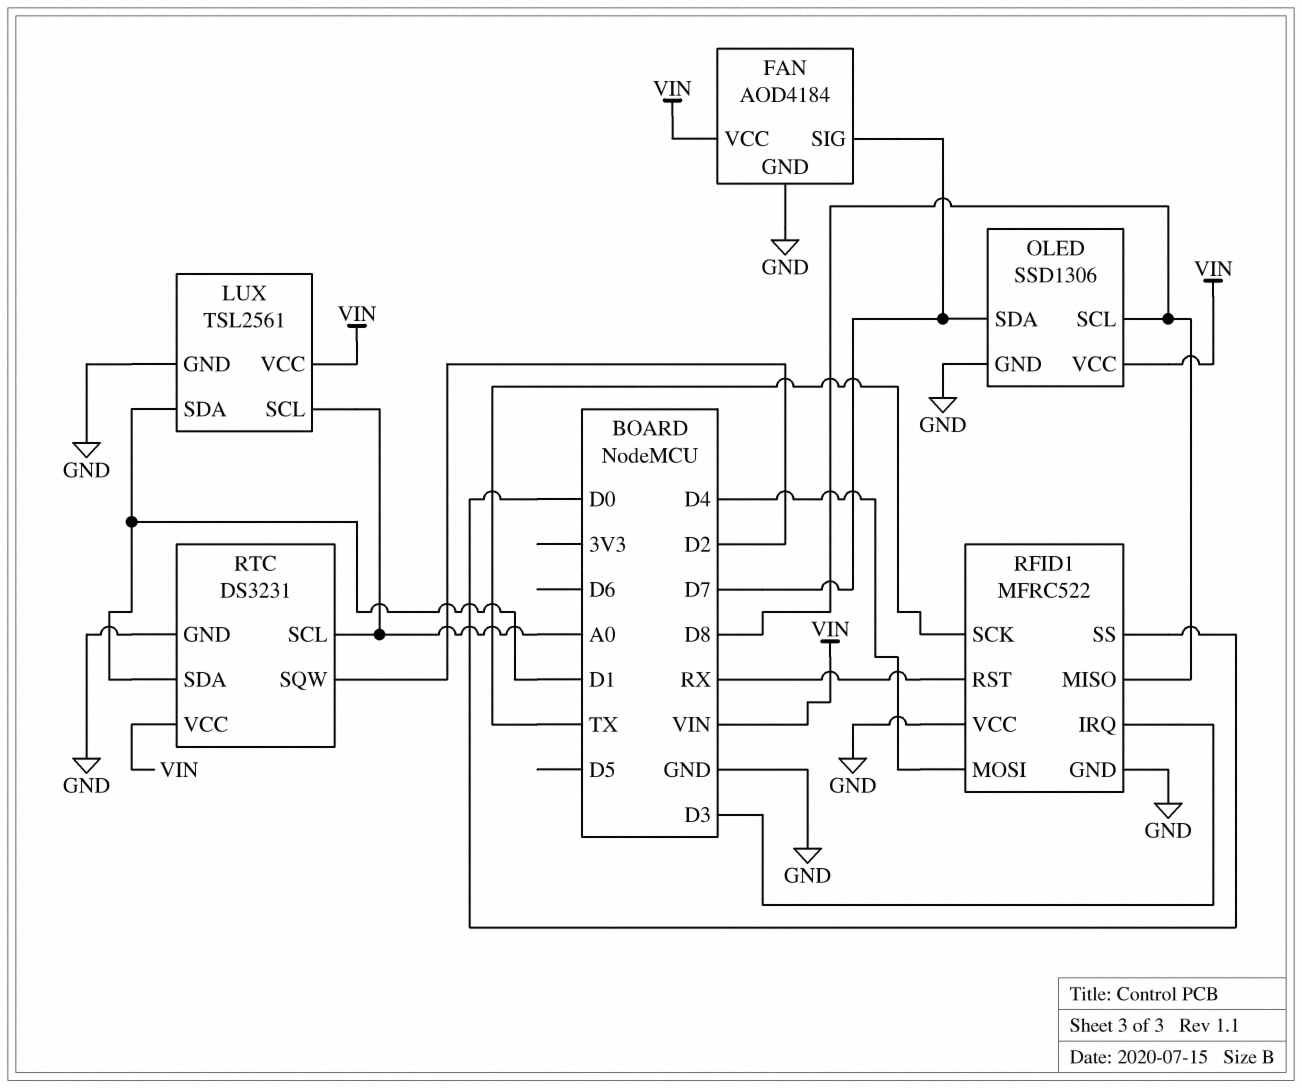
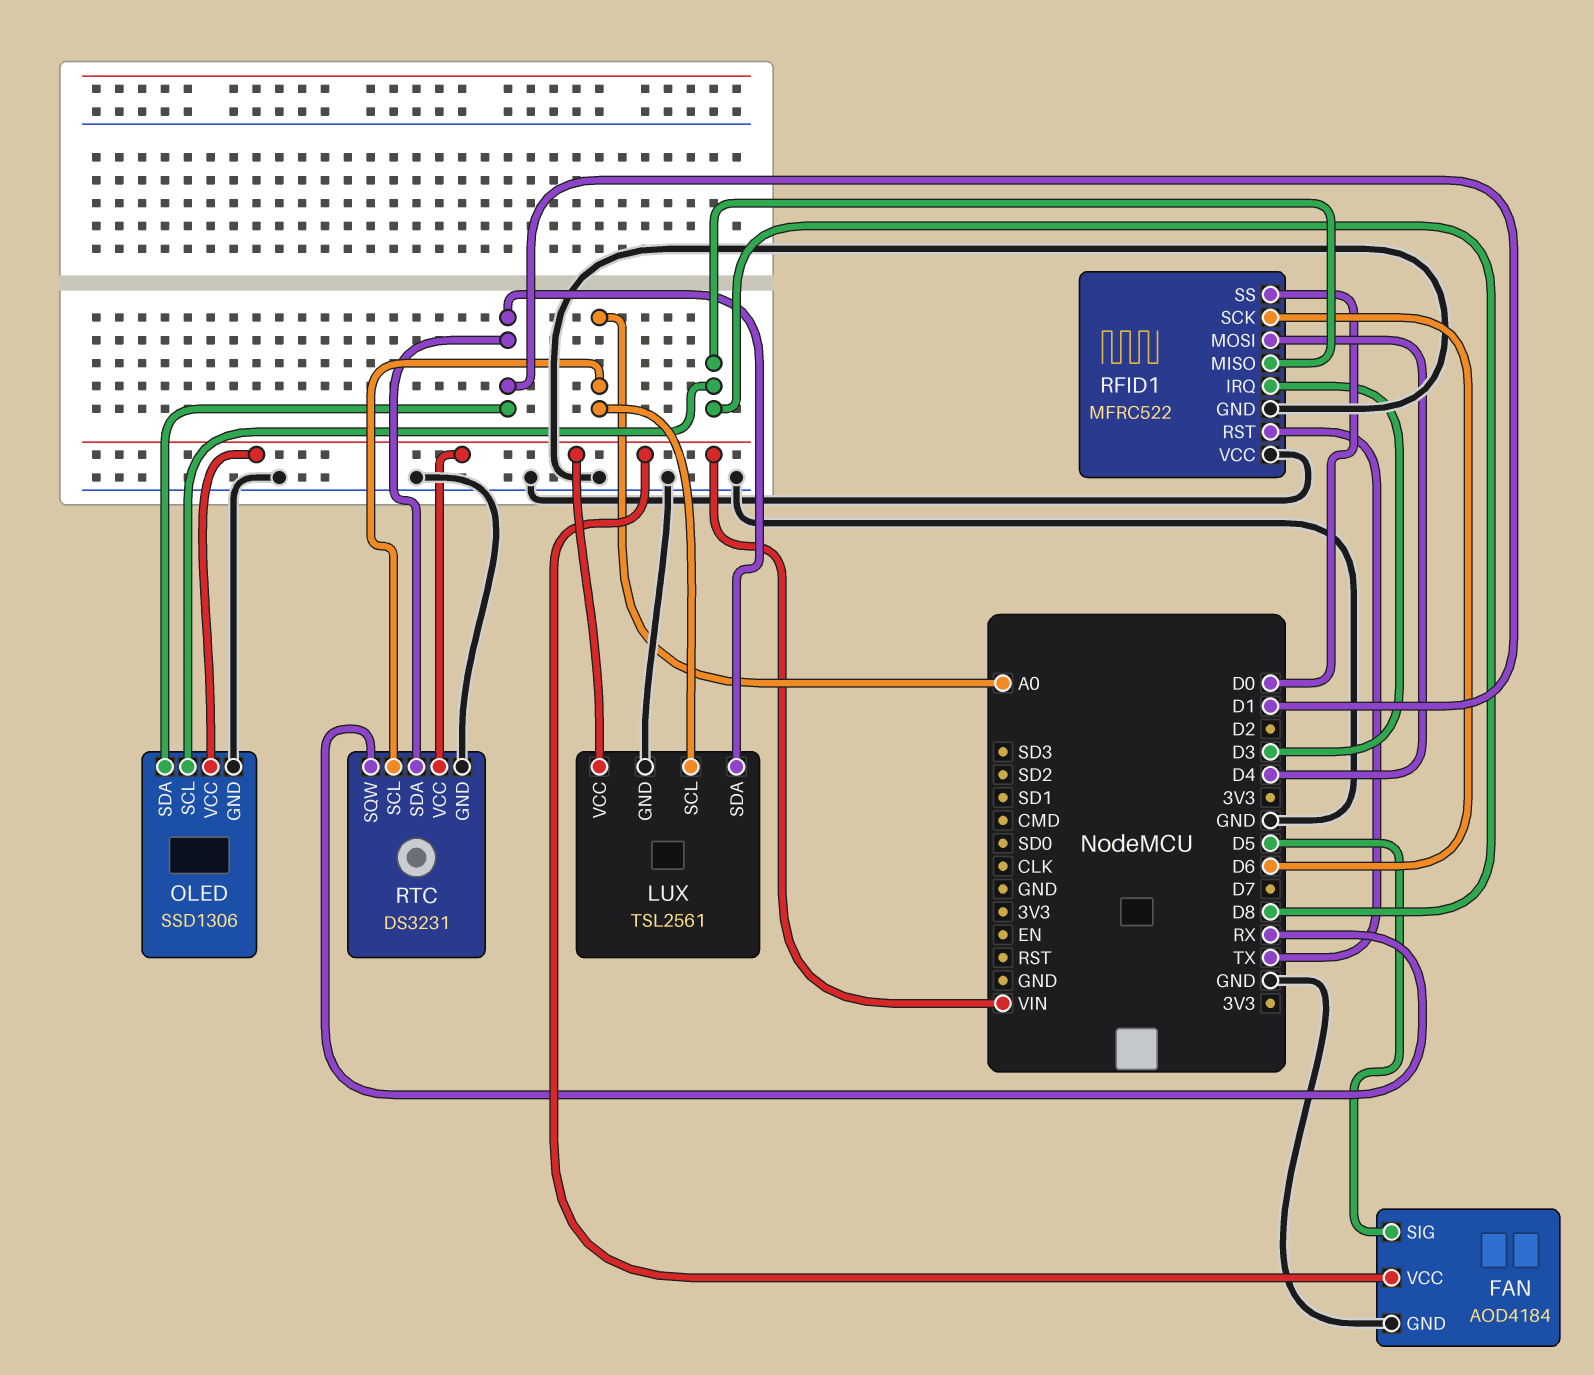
FAN pin SIG: D7 -> D5
OLED pin SDA: D7 -> D1
RFID1 pin RST: RX -> TX
RFID1 pin SCK: TX -> D6
RTC pin SQW: D2 -> RX

